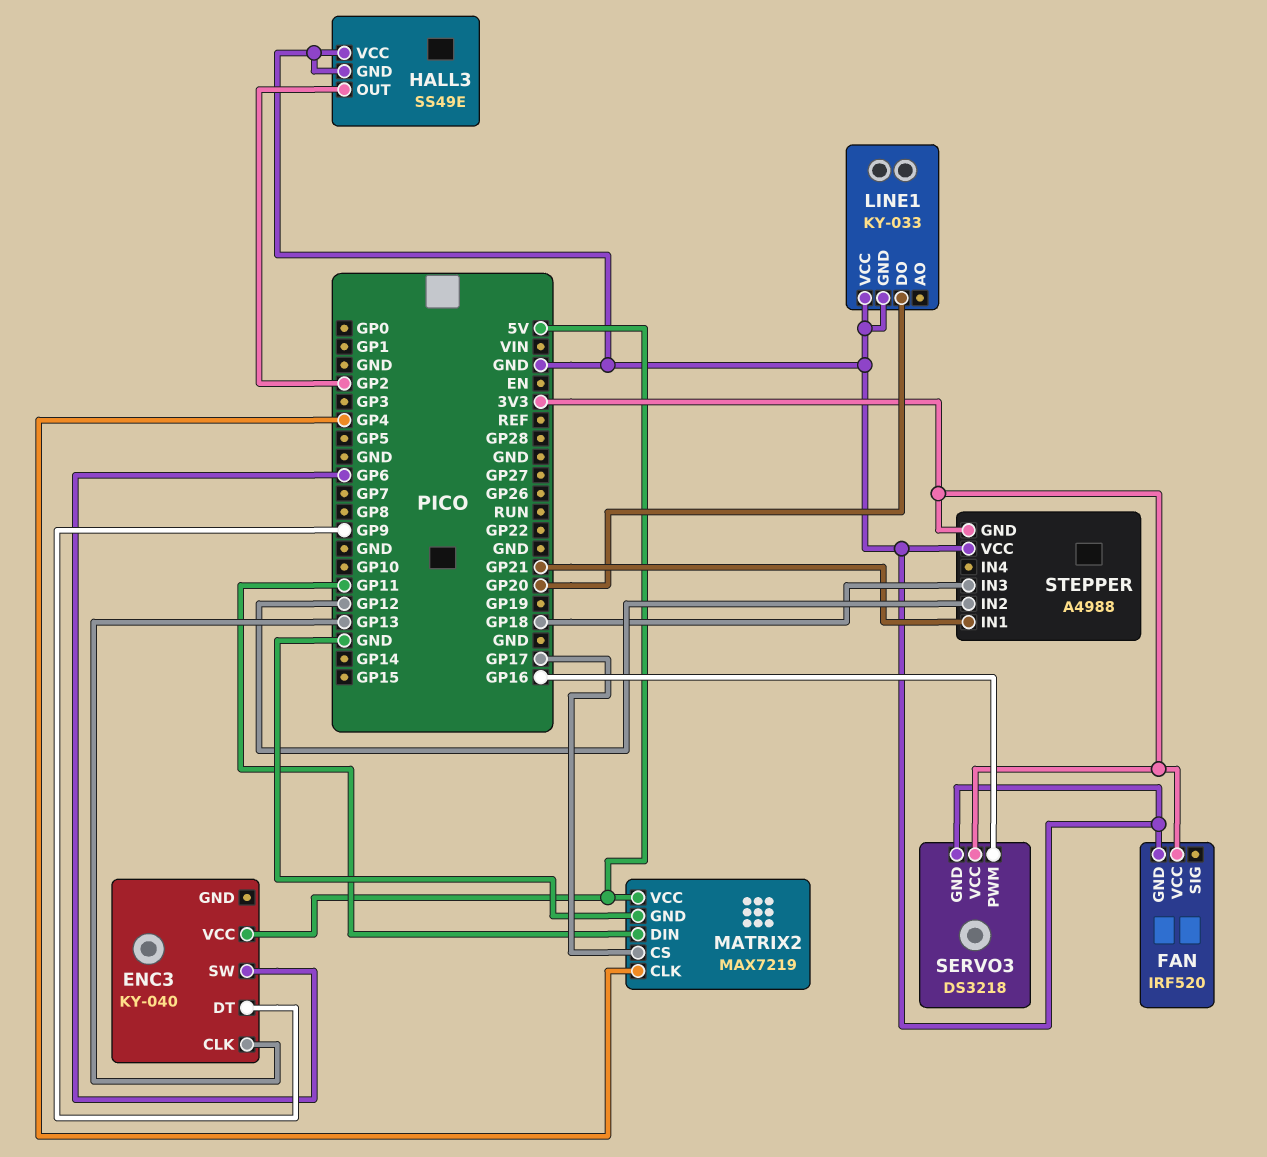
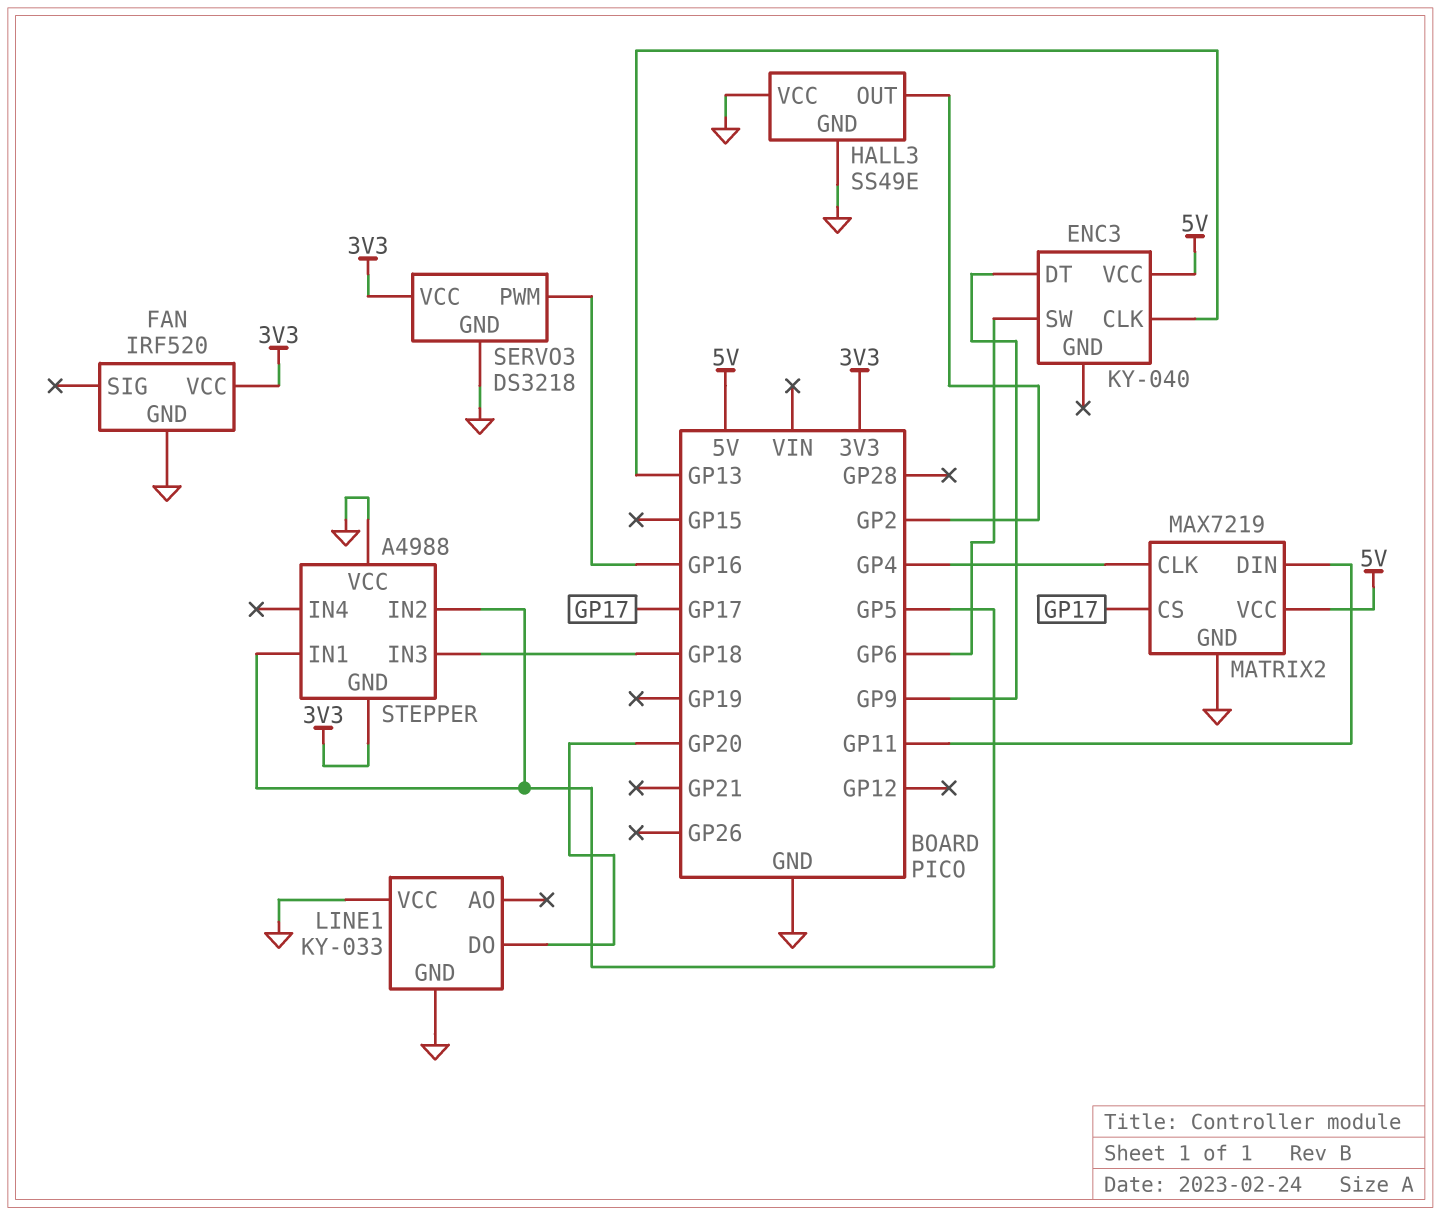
STEPPER pin IN1: GP21 -> GP5
STEPPER pin IN2: GP12 -> GP5

